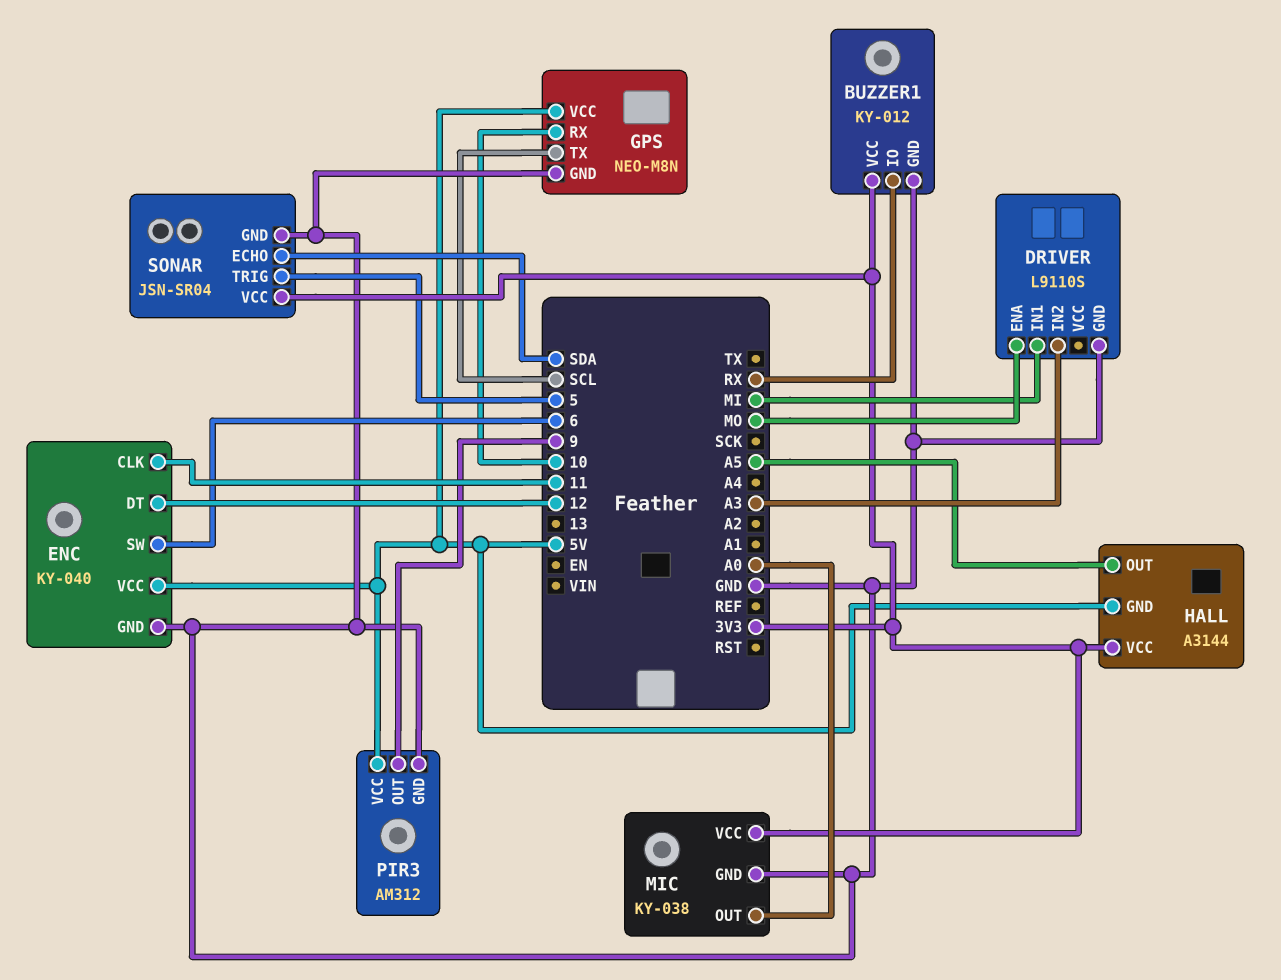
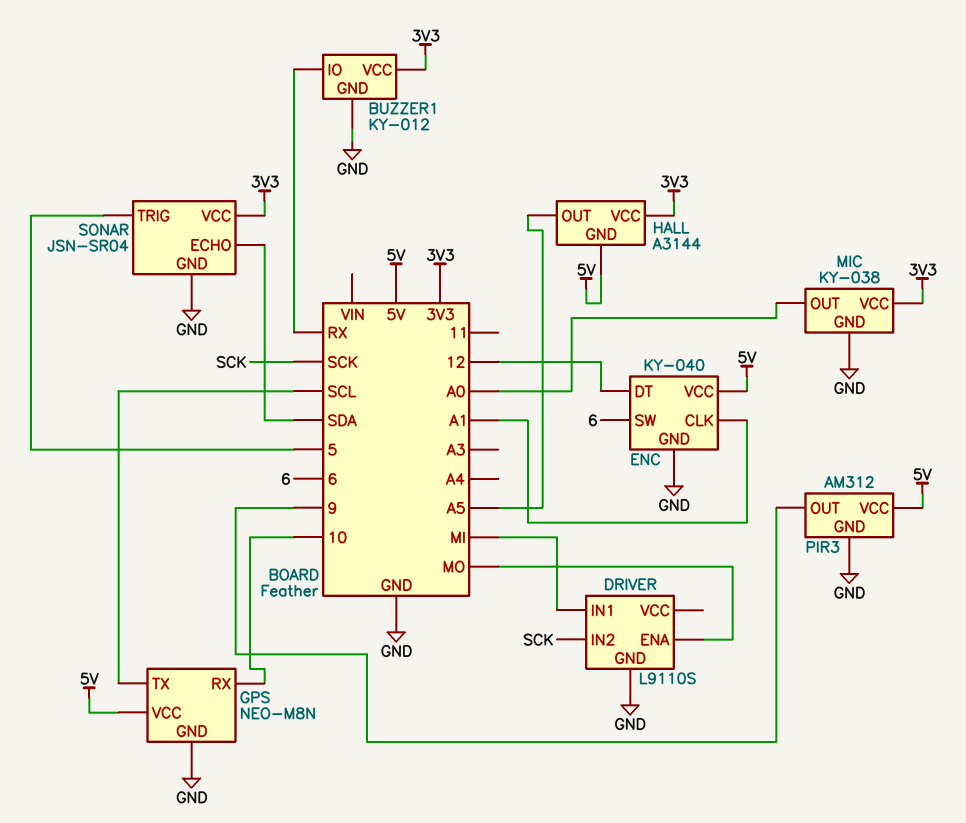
DRIVER pin IN2: A3 -> SCK
ENC pin CLK: 11 -> A1

